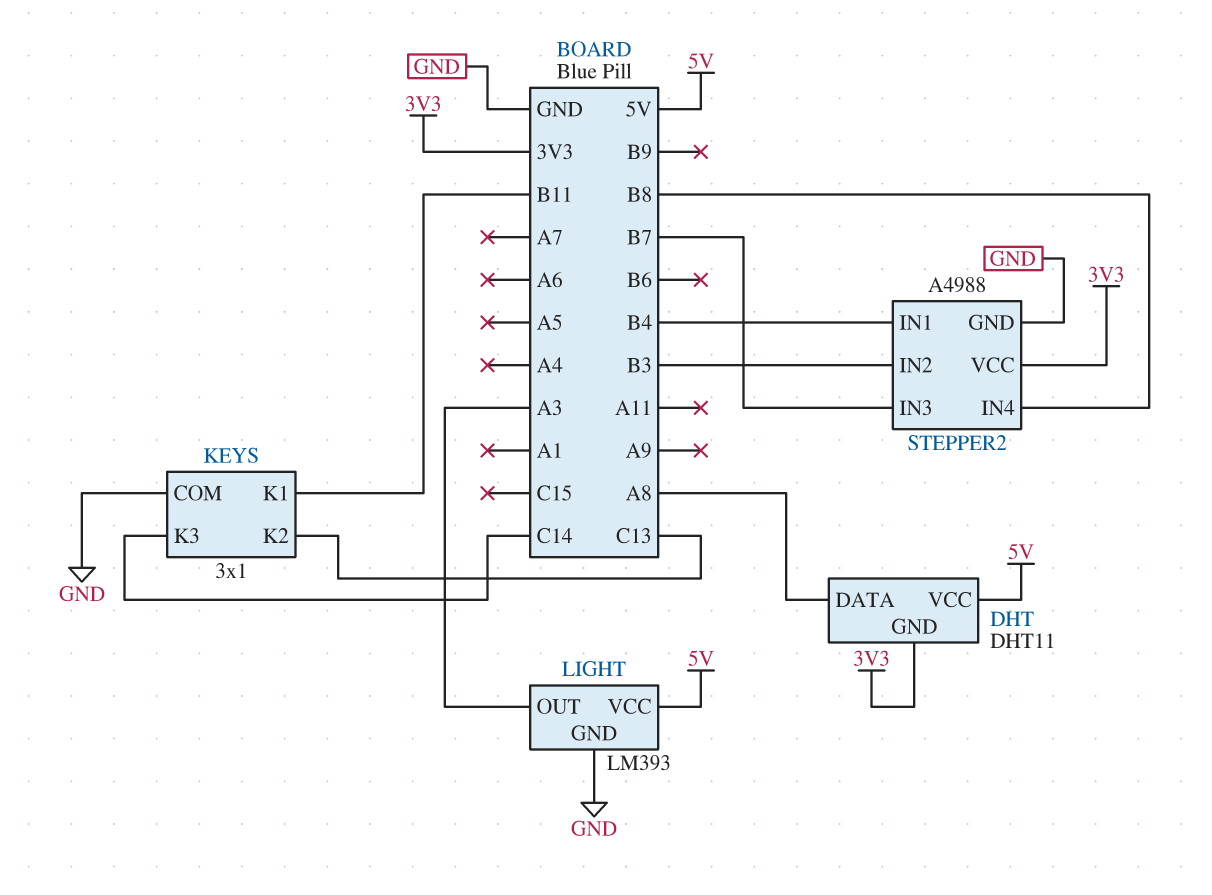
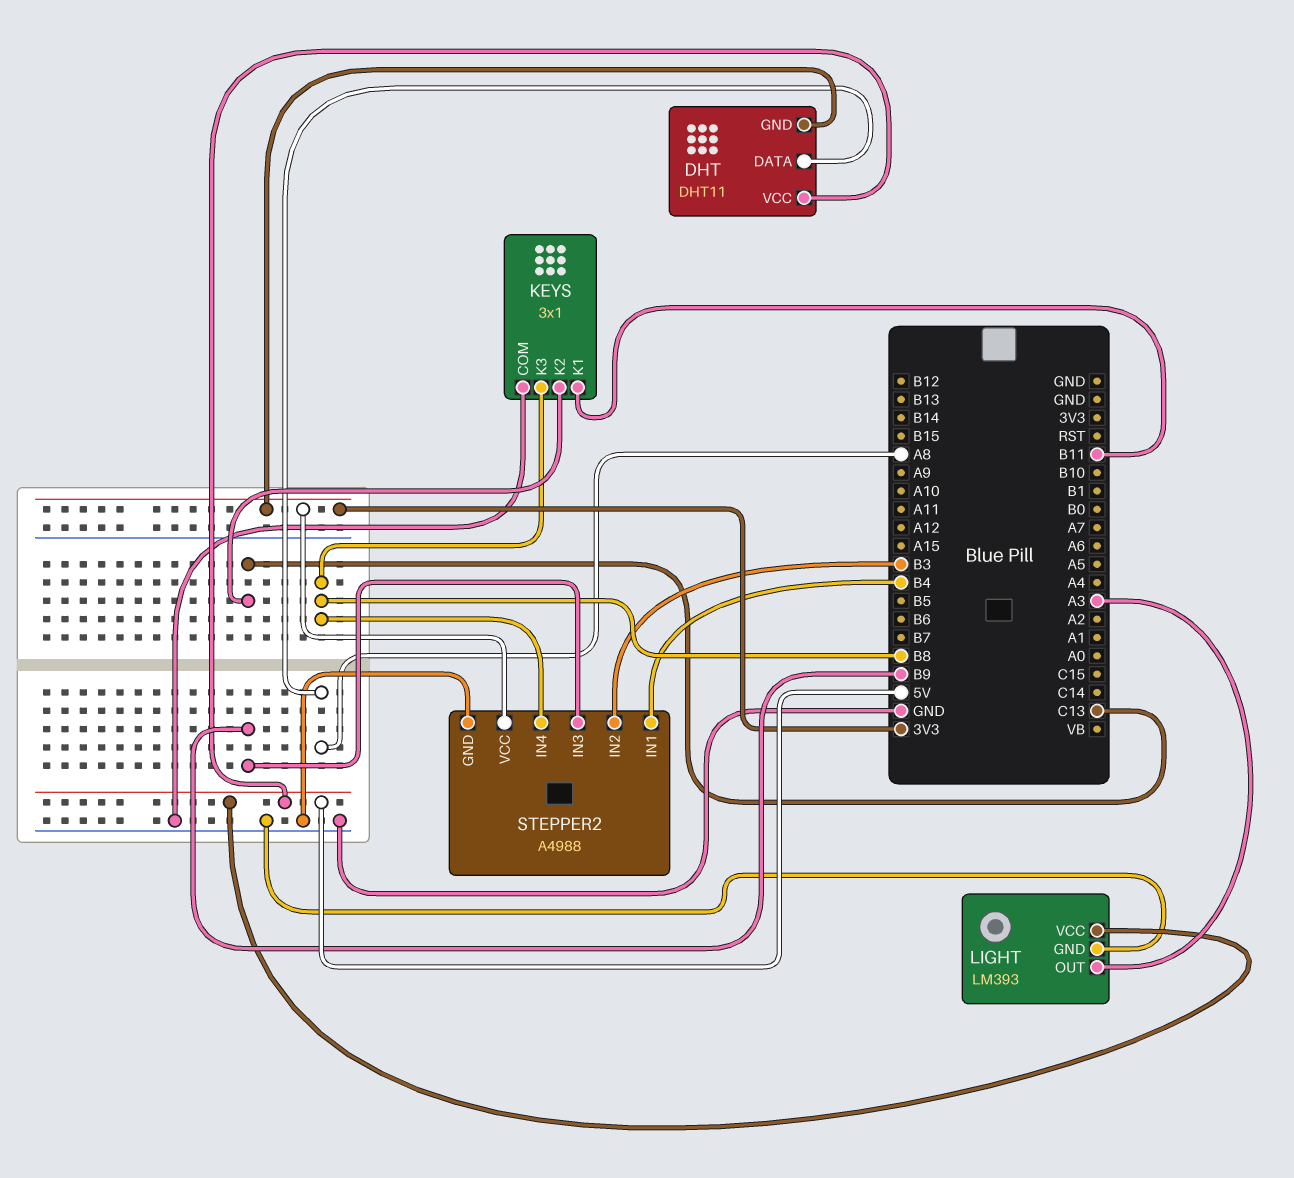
KEYS pin K3: C14 -> B8
STEPPER2 pin IN3: B7 -> B9

